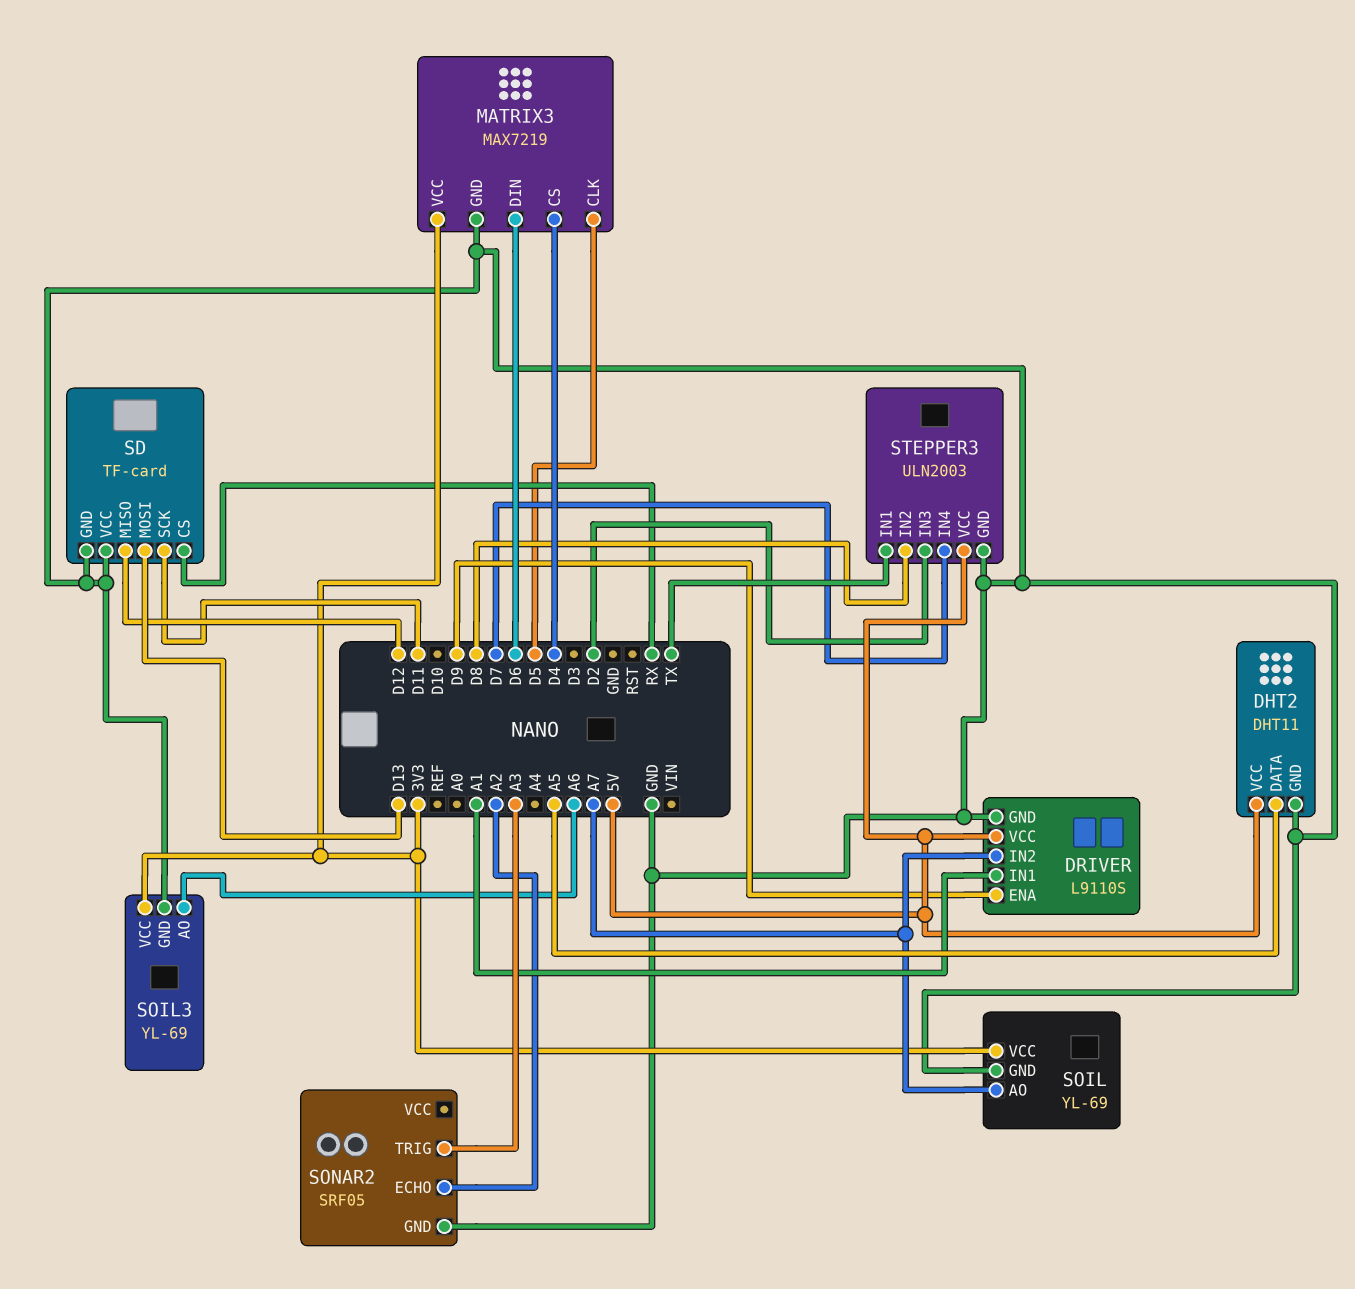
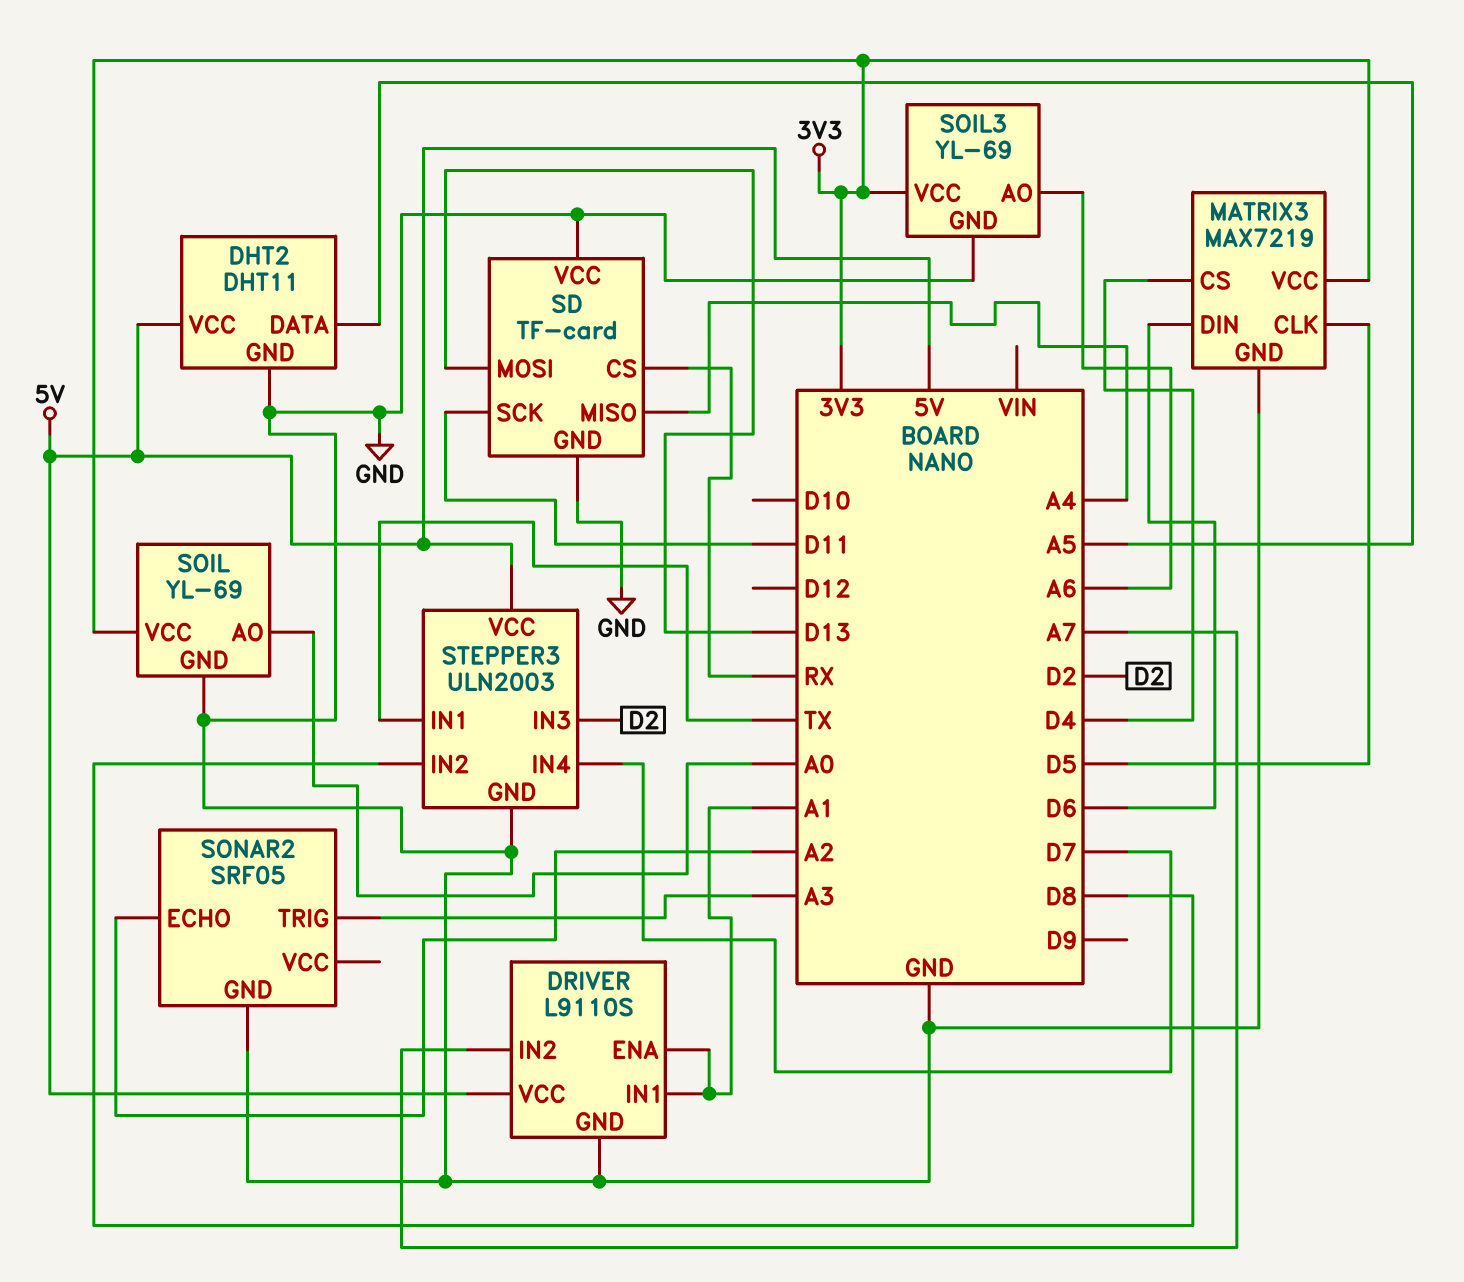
DRIVER pin ENA: D9 -> A1
SD pin MISO: D12 -> A4
SOIL pin AO: A7 -> A0

